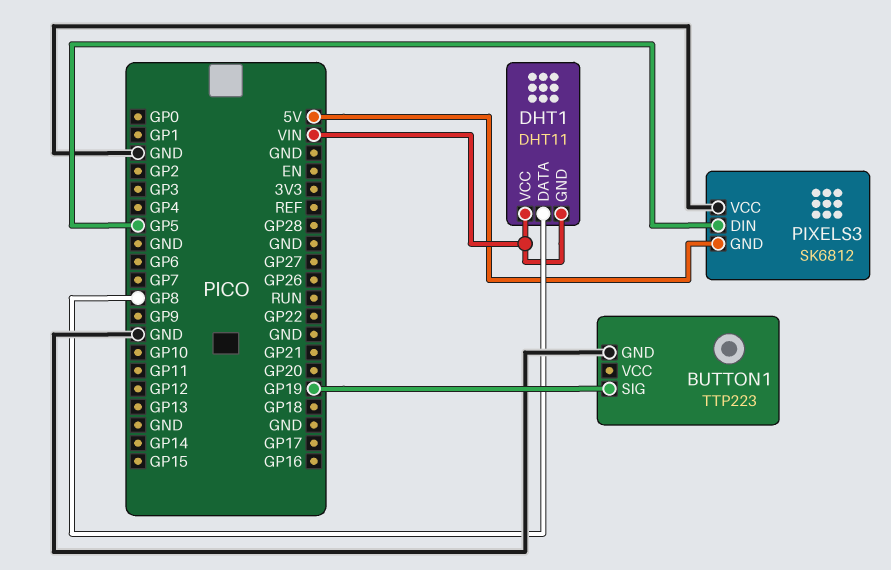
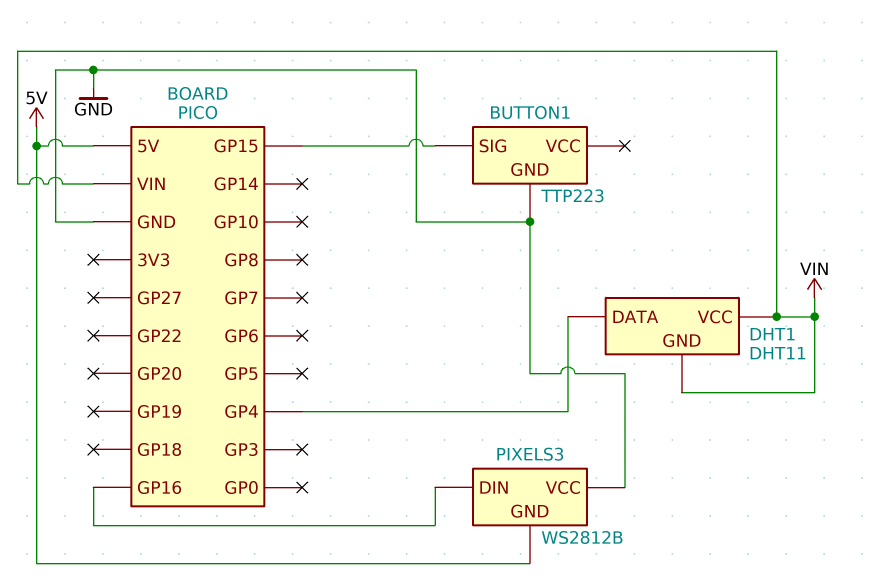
BUTTON1 pin SIG: GP19 -> GP15
DHT1 pin DATA: GP8 -> GP4
PIXELS3: SK6812 -> WS2812B
PIXELS3 pin DIN: GP5 -> GP16

